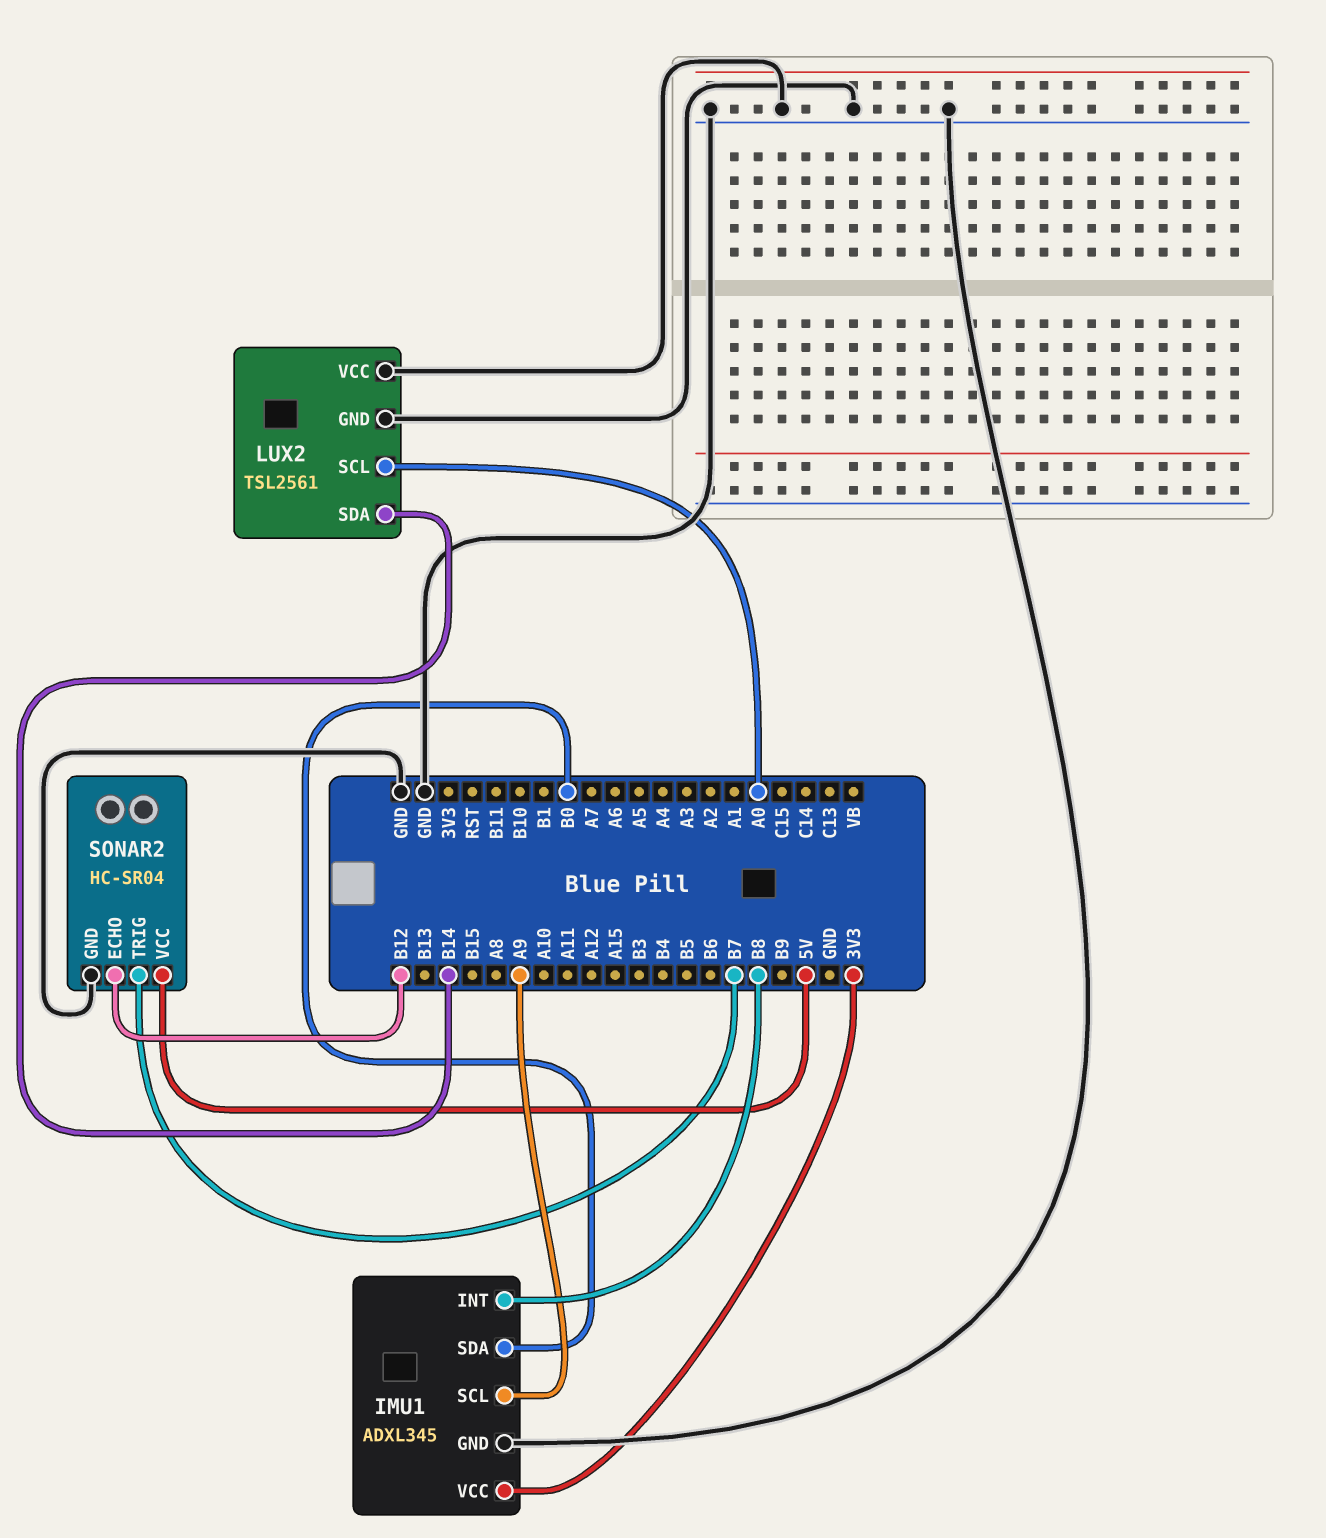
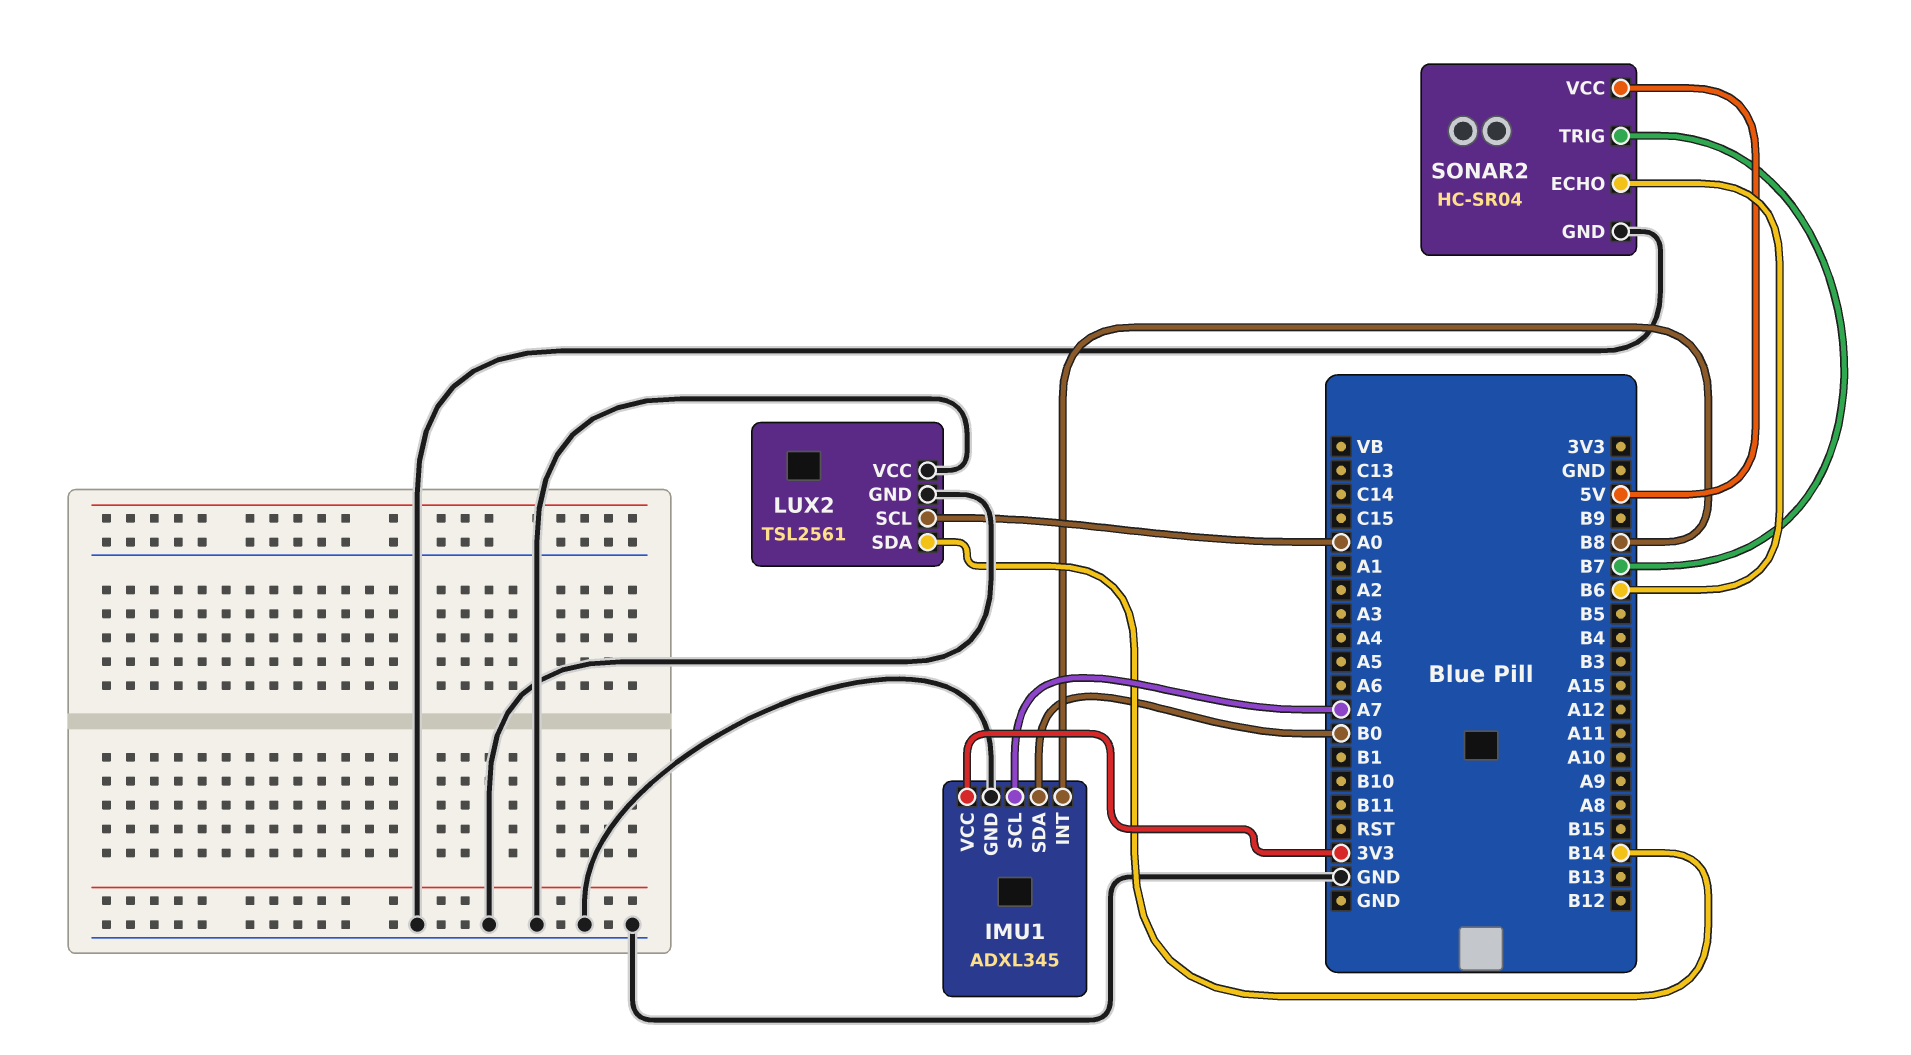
IMU1 pin SCL: A9 -> A7
SONAR2 pin ECHO: B12 -> B6

